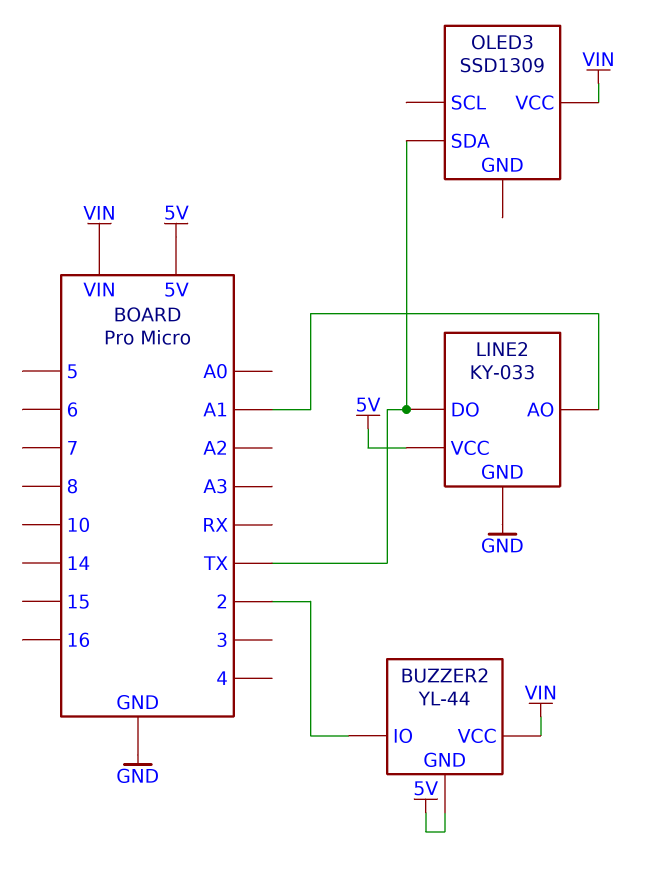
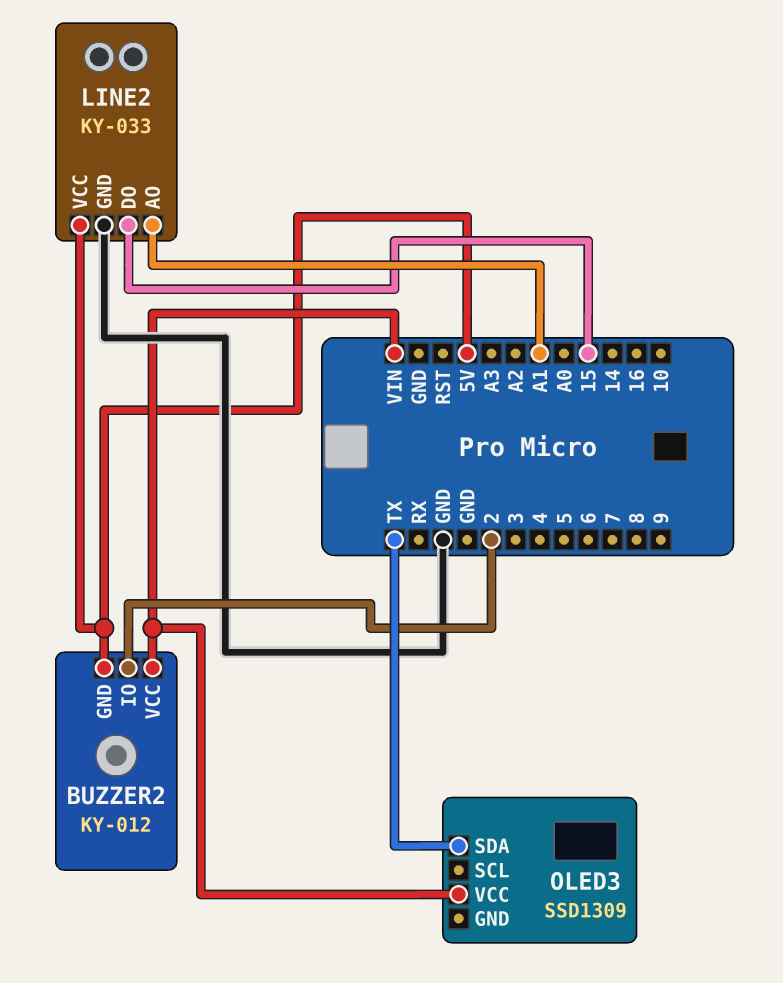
BUZZER2: YL-44 -> KY-012
LINE2 pin DO: TX -> 15

